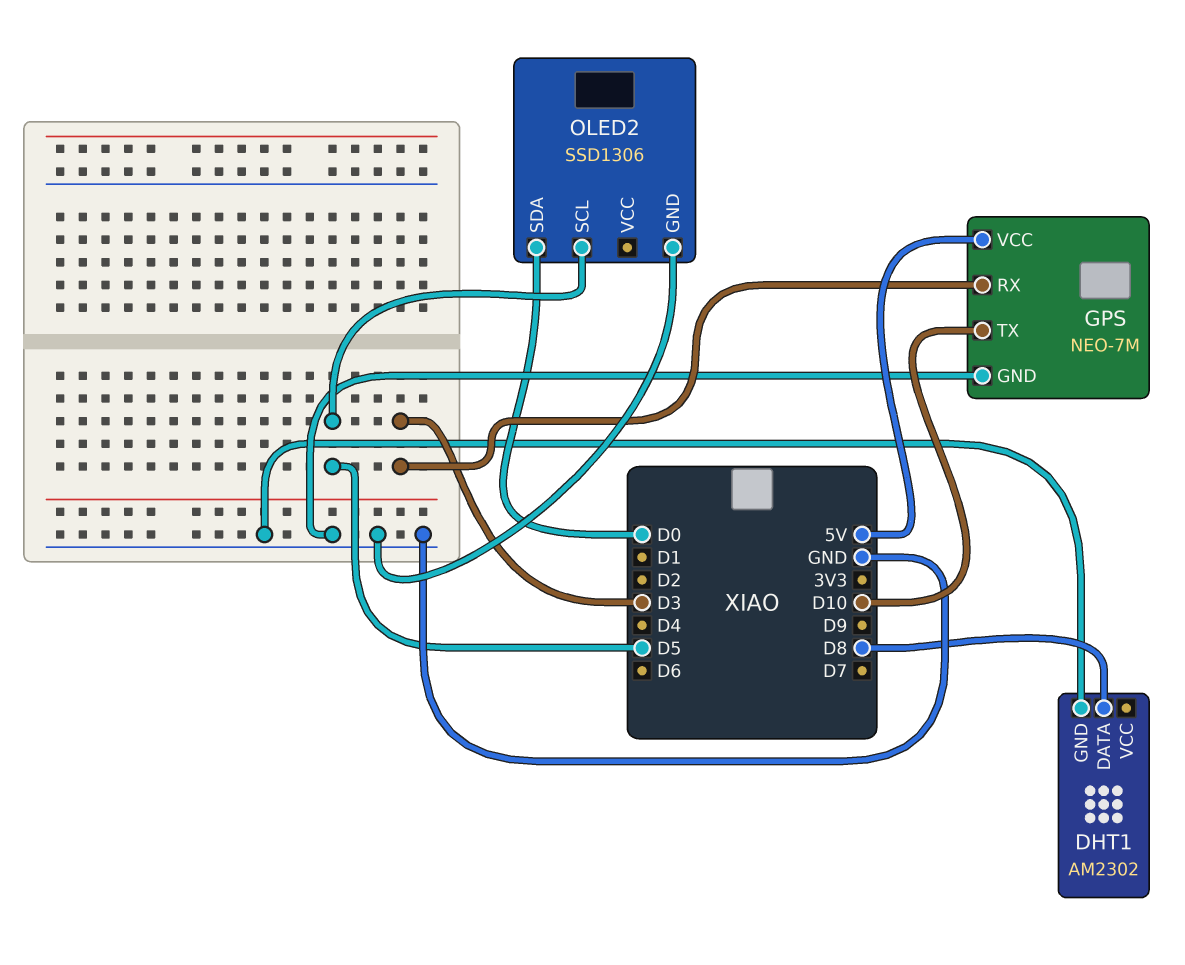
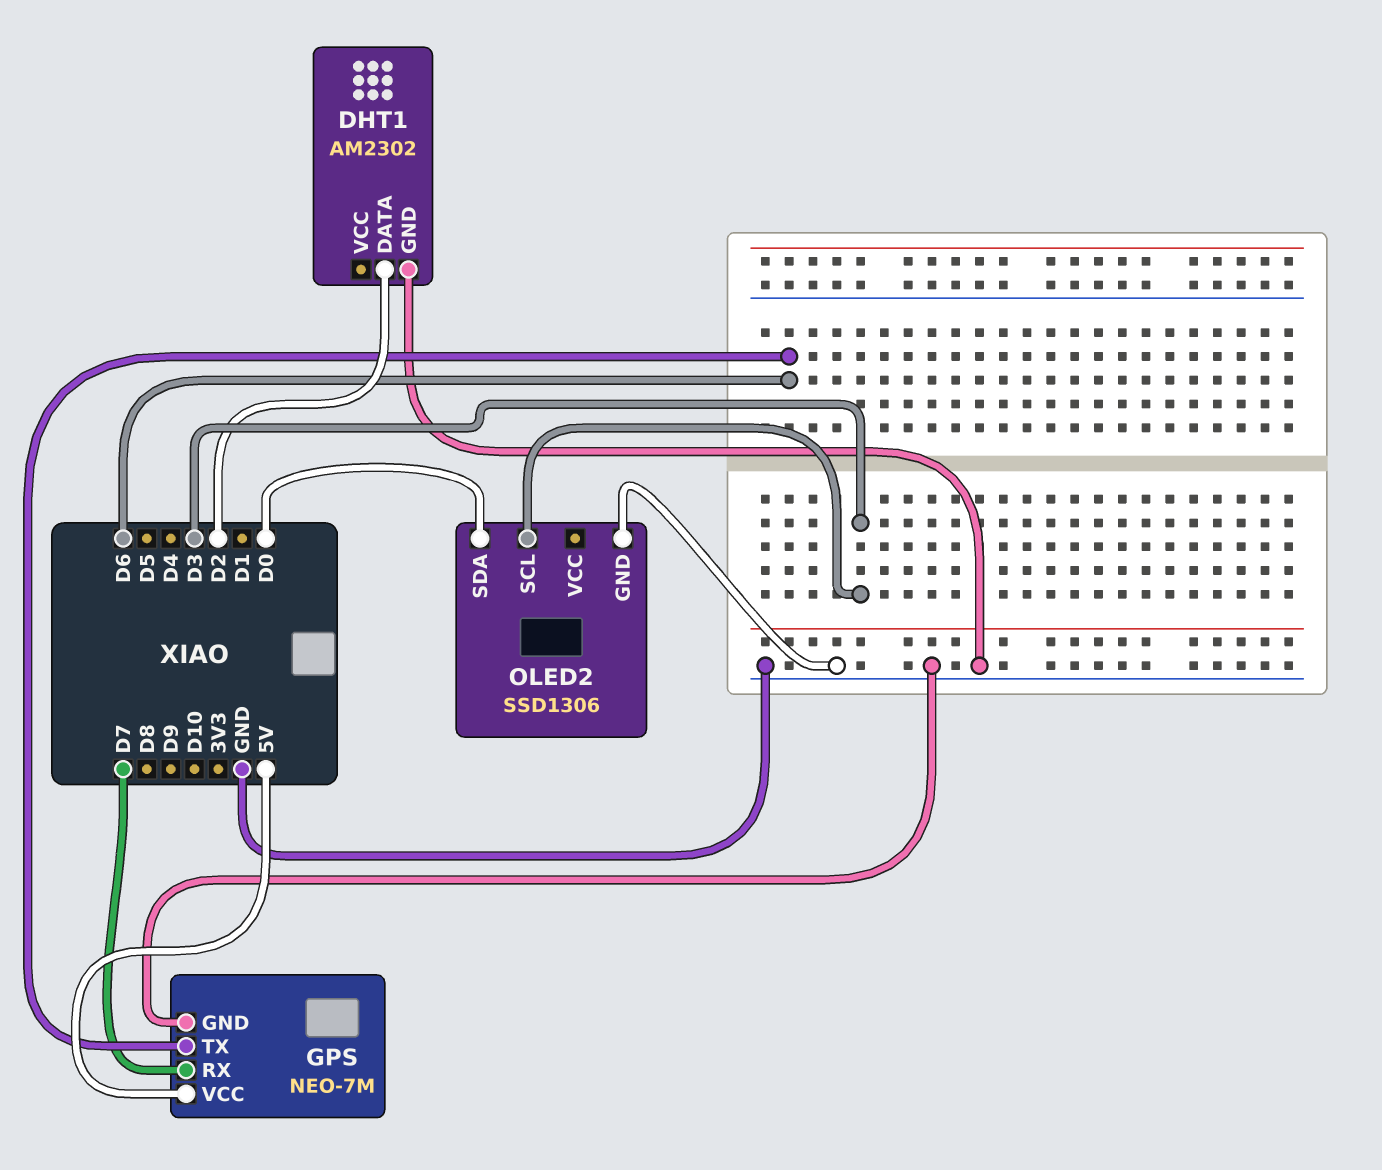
DHT1 pin DATA: D8 -> D2
GPS pin RX: D3 -> D7
GPS pin TX: D10 -> D6
OLED2 pin SCL: D5 -> D3

